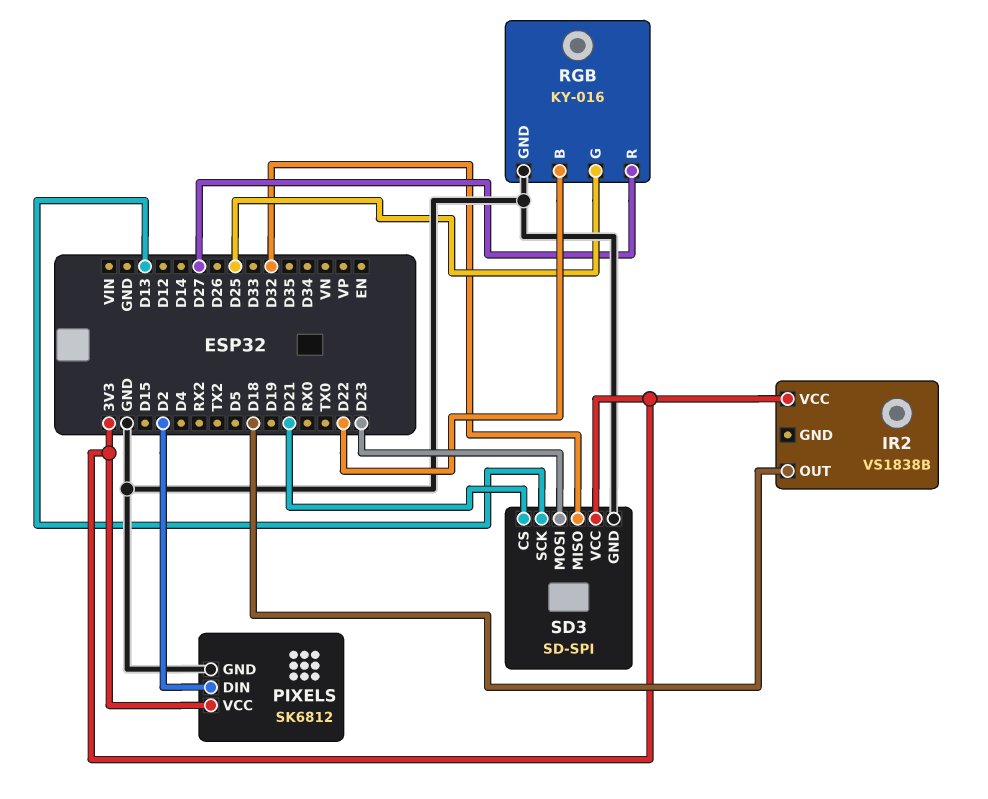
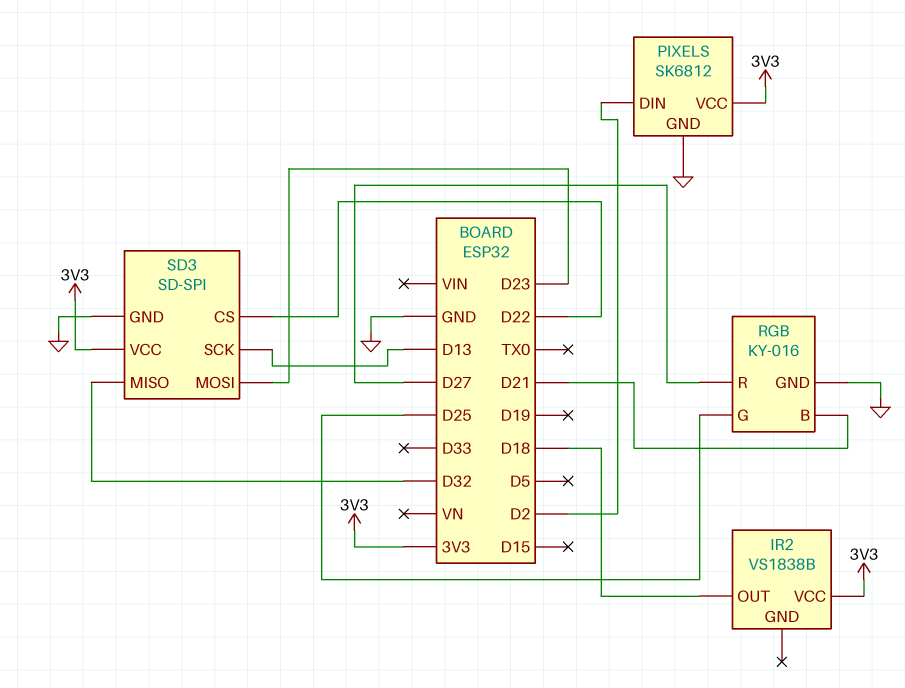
RGB pin B: D22 -> D21
SD3 pin CS: D21 -> D22

